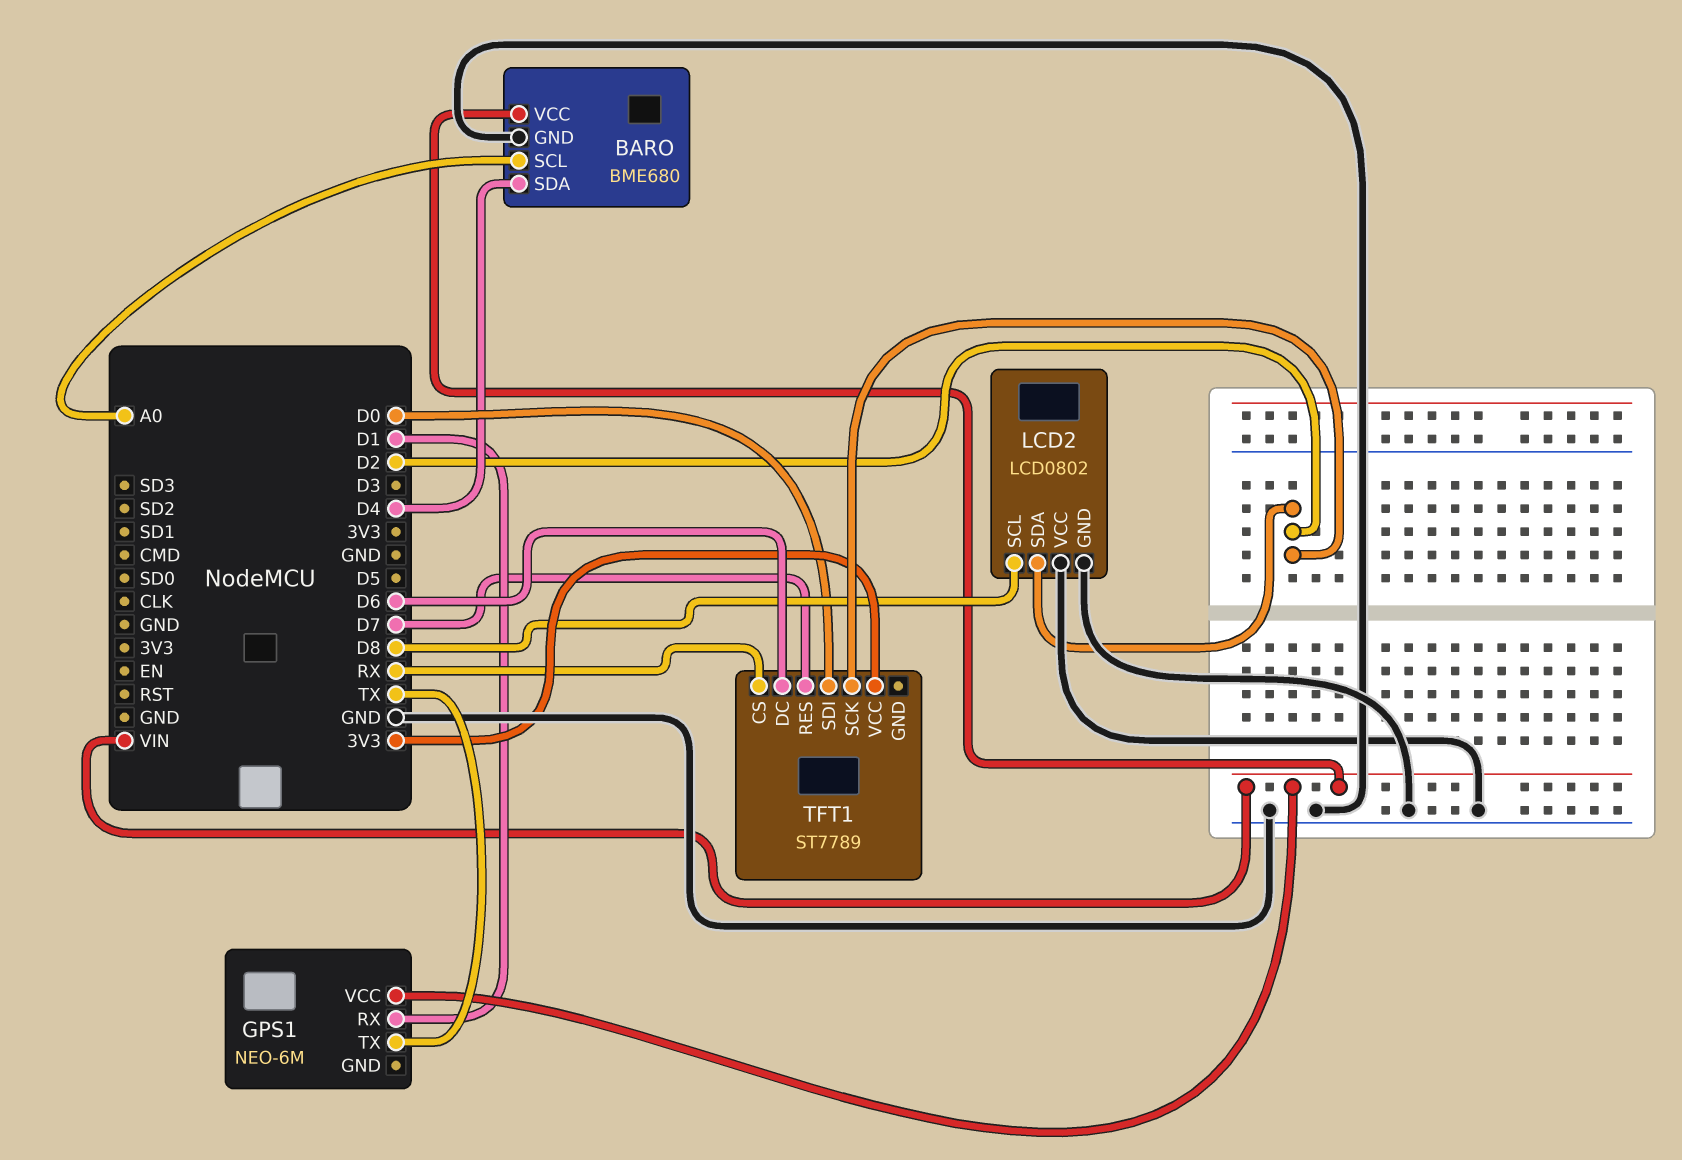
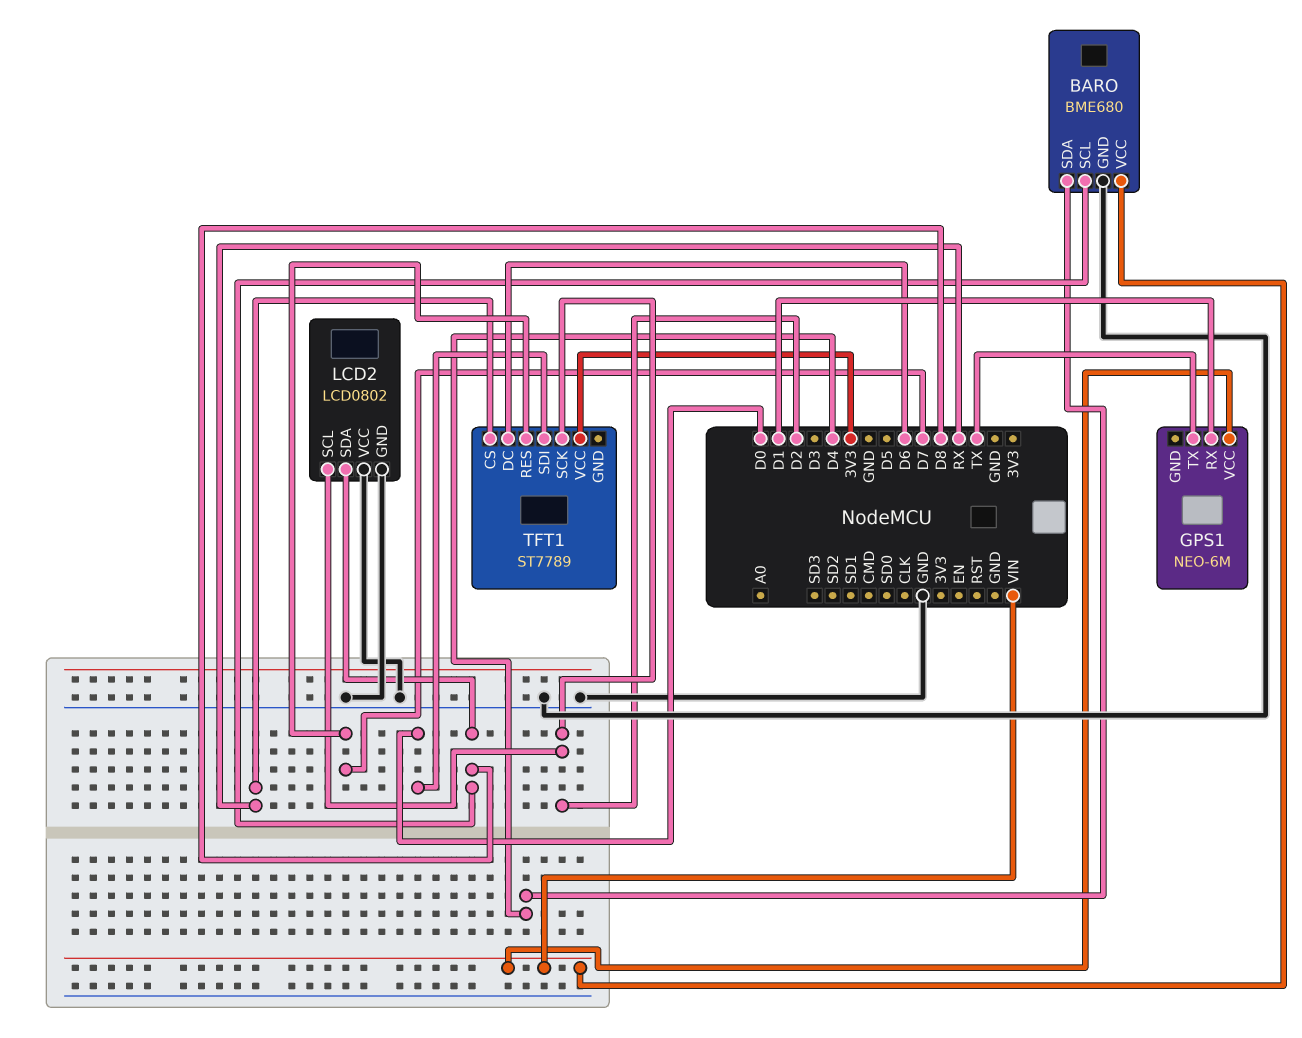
BARO pin SCL: A0 -> D8
LCD2 pin SCL: D8 -> D2
LCD2 pin SDA: D2 -> D8

